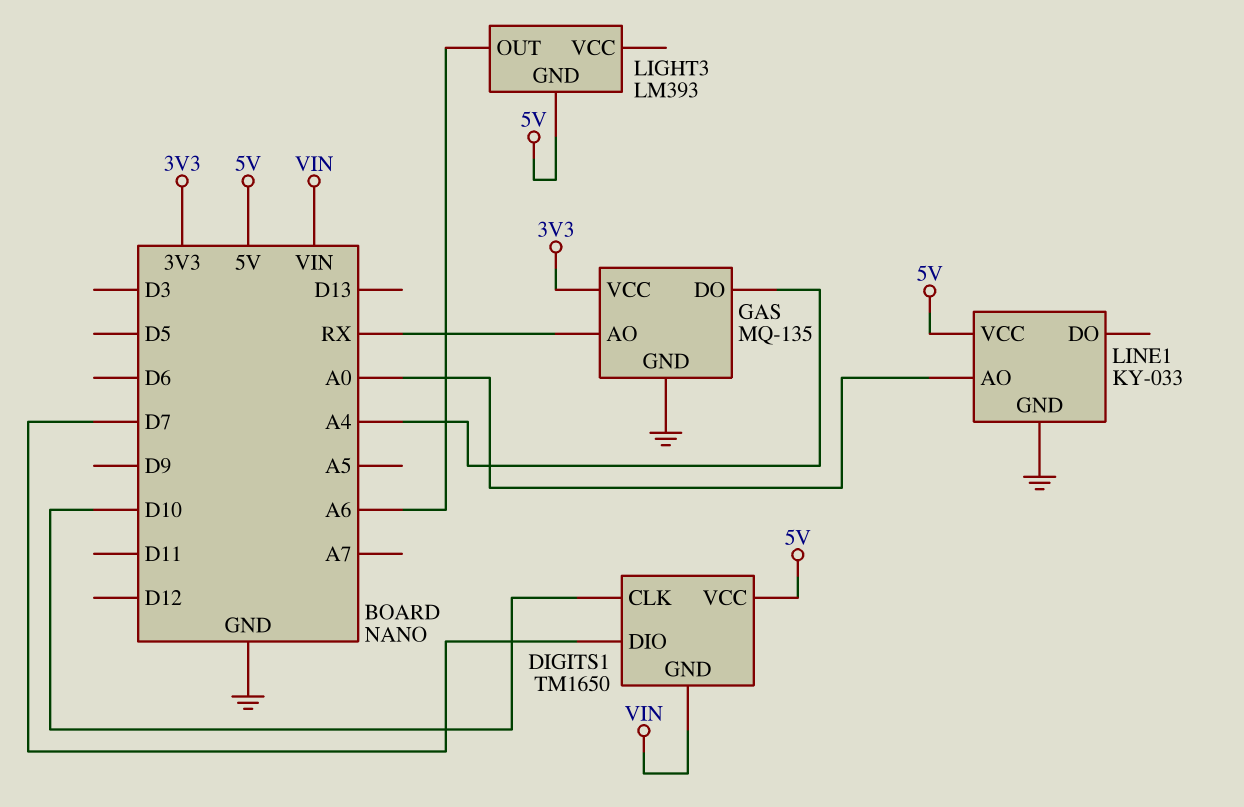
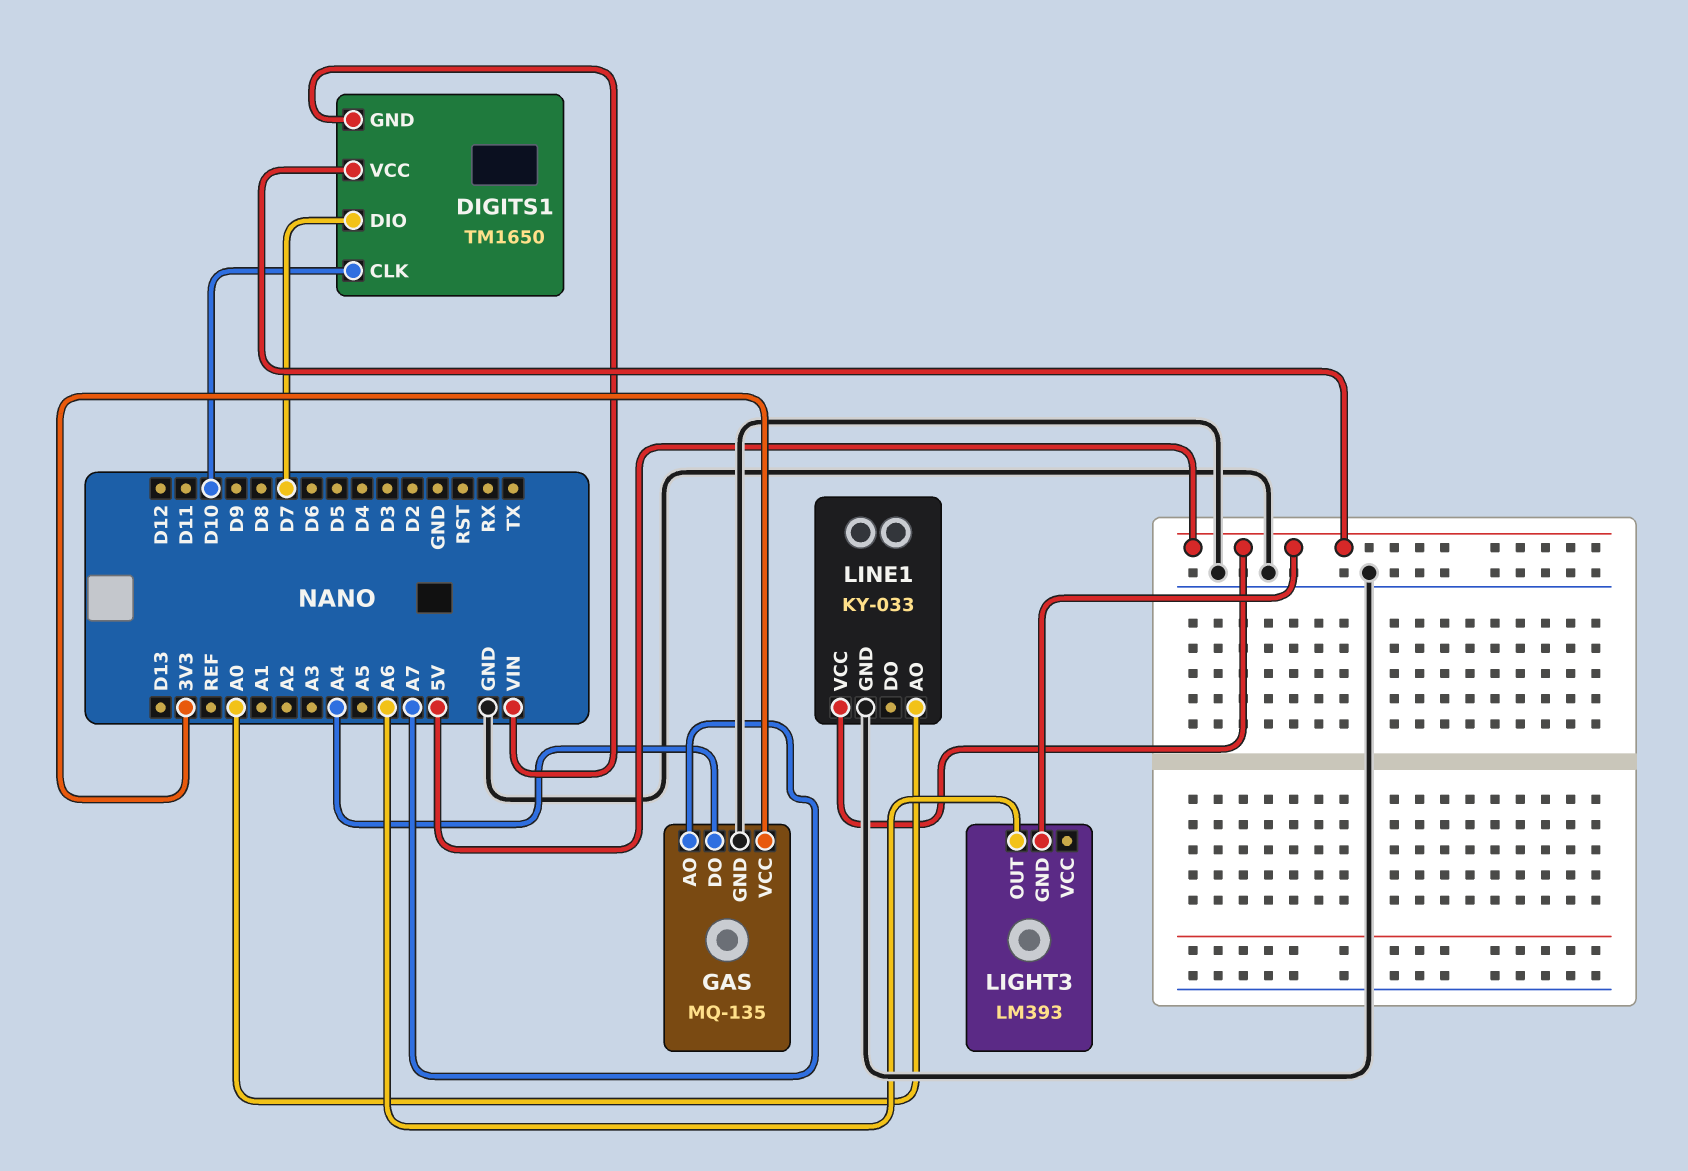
GAS pin AO: RX -> A7

